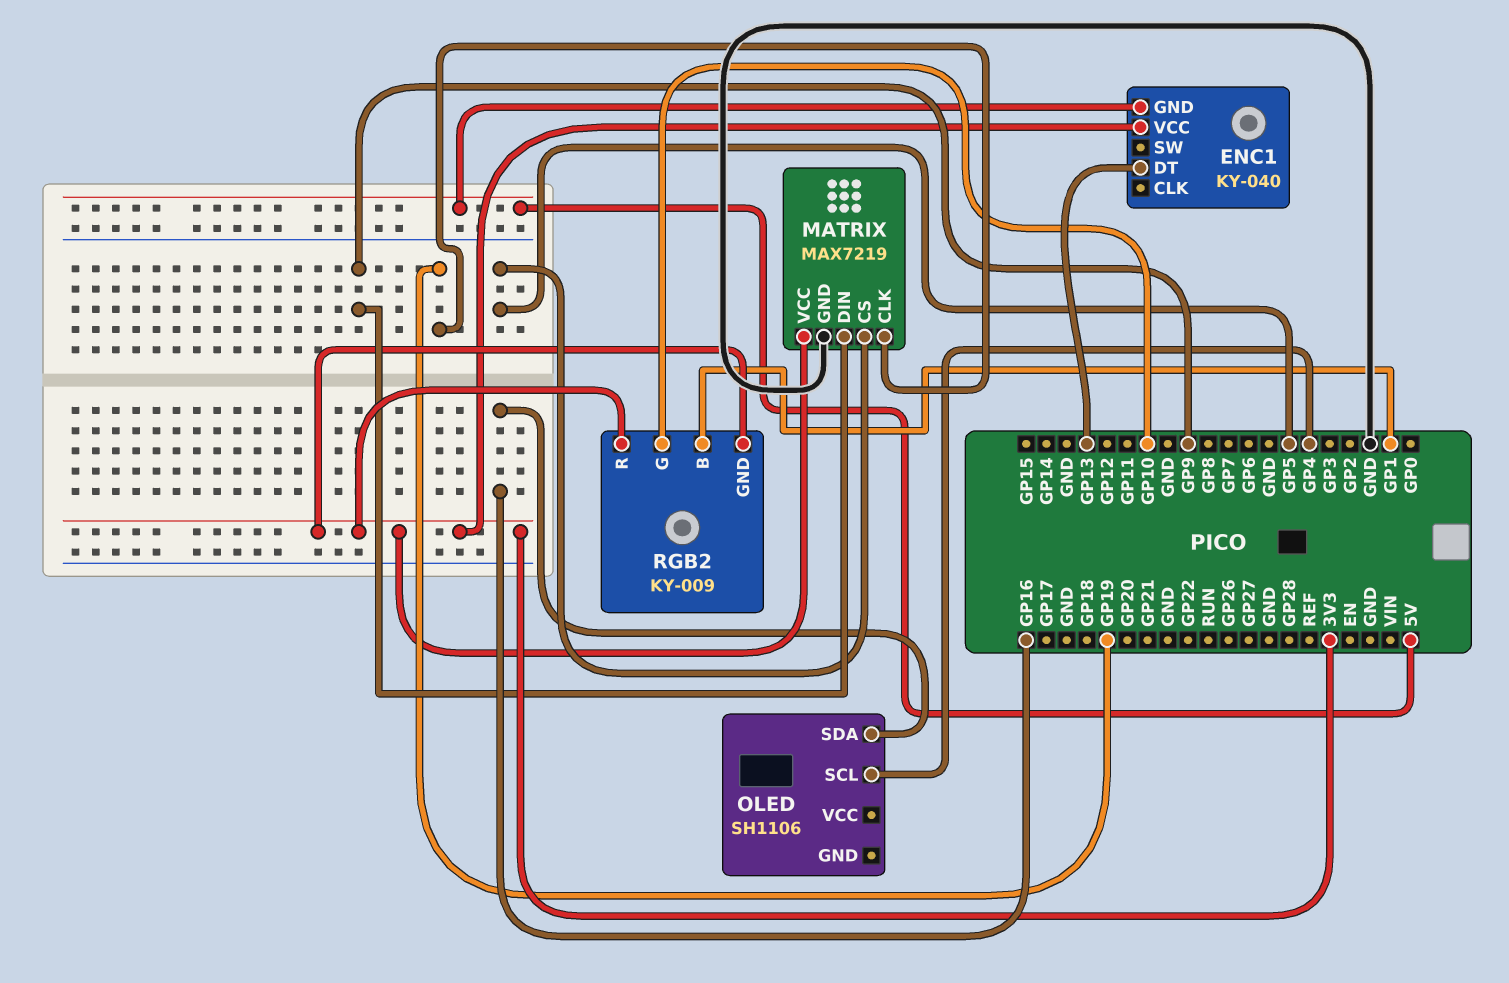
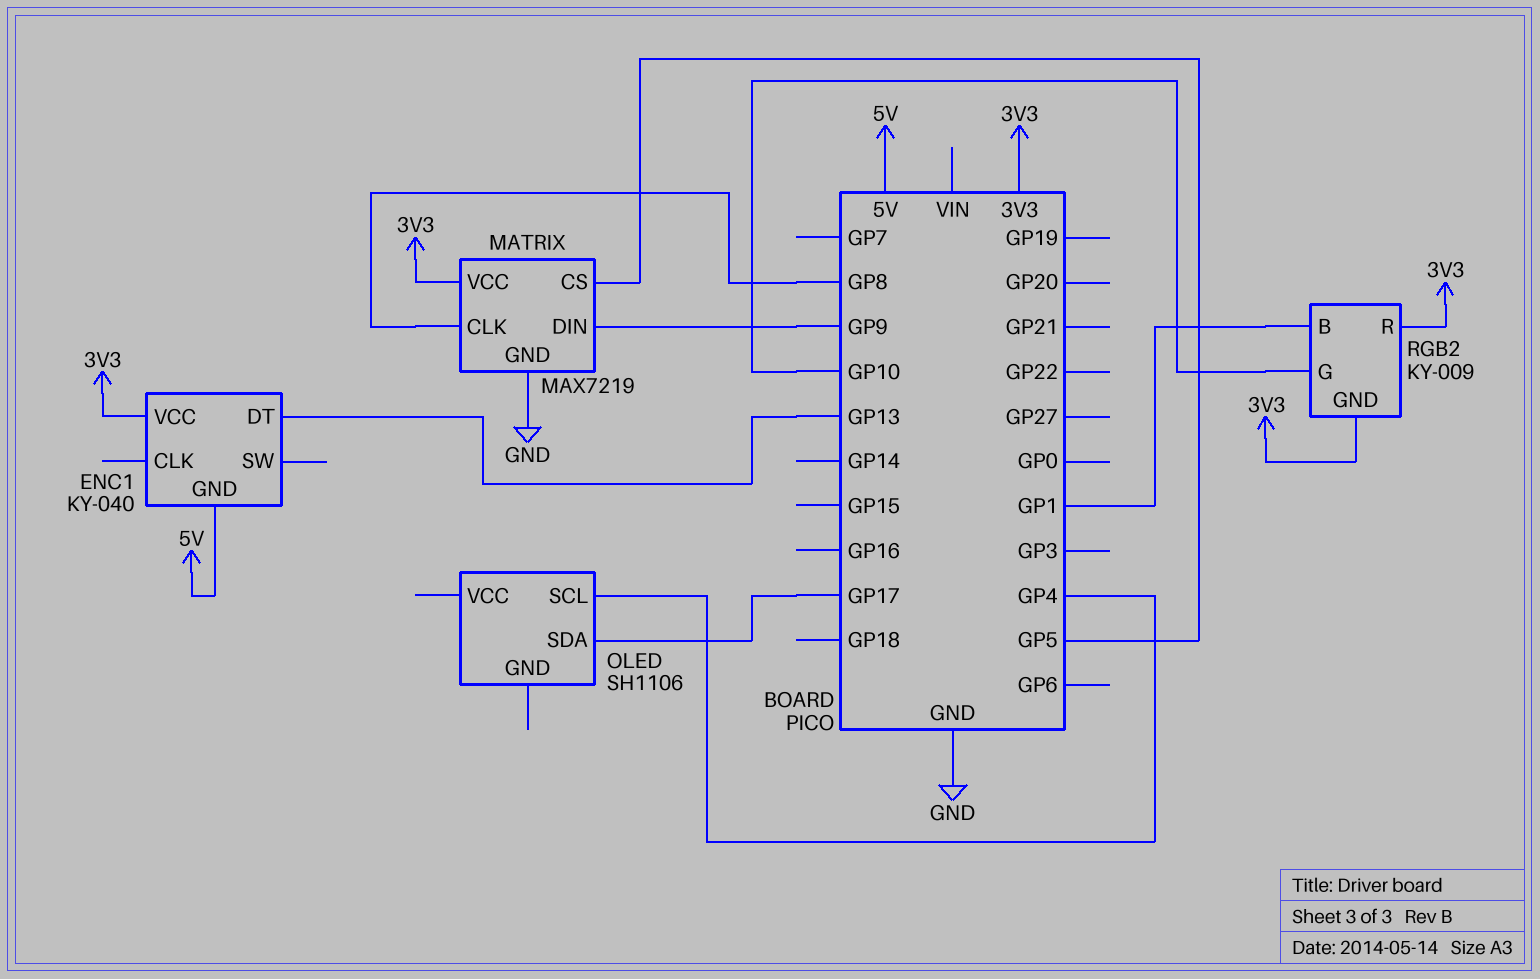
MATRIX pin CLK: GP19 -> GP8
OLED pin SDA: GP16 -> GP17

